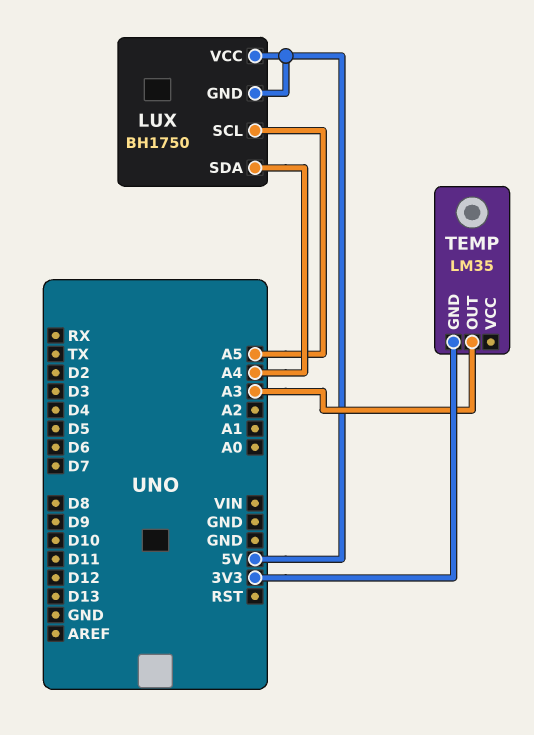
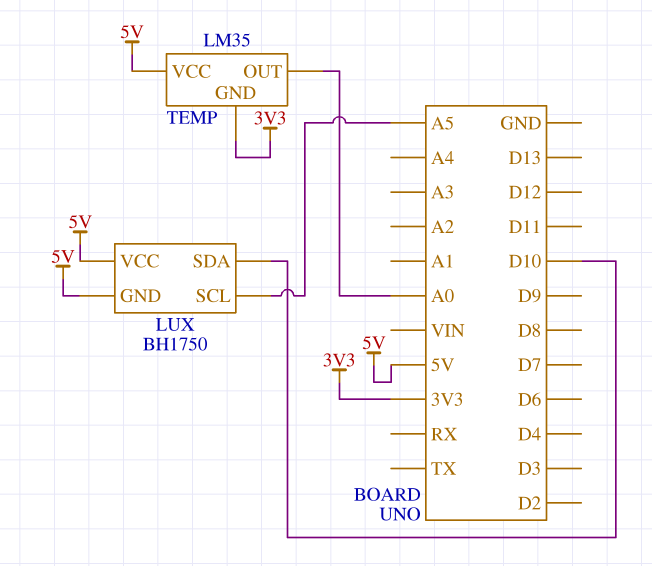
LUX pin SDA: A4 -> D10
TEMP pin OUT: A3 -> A0
TEMP pin VCC: none -> 5V

